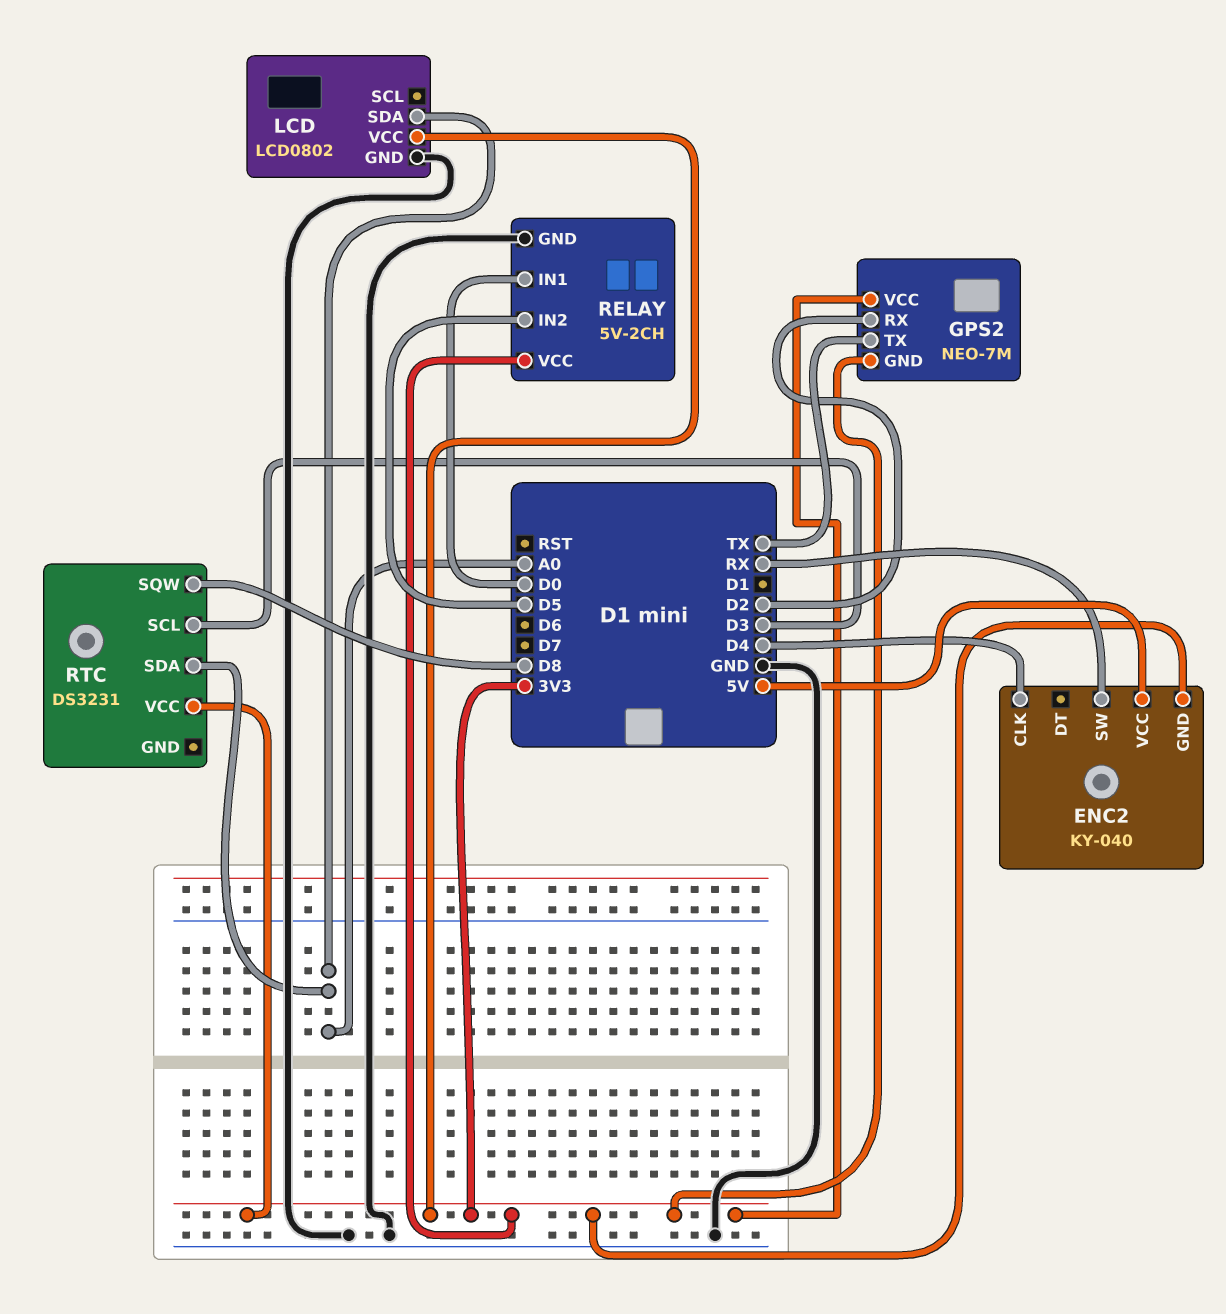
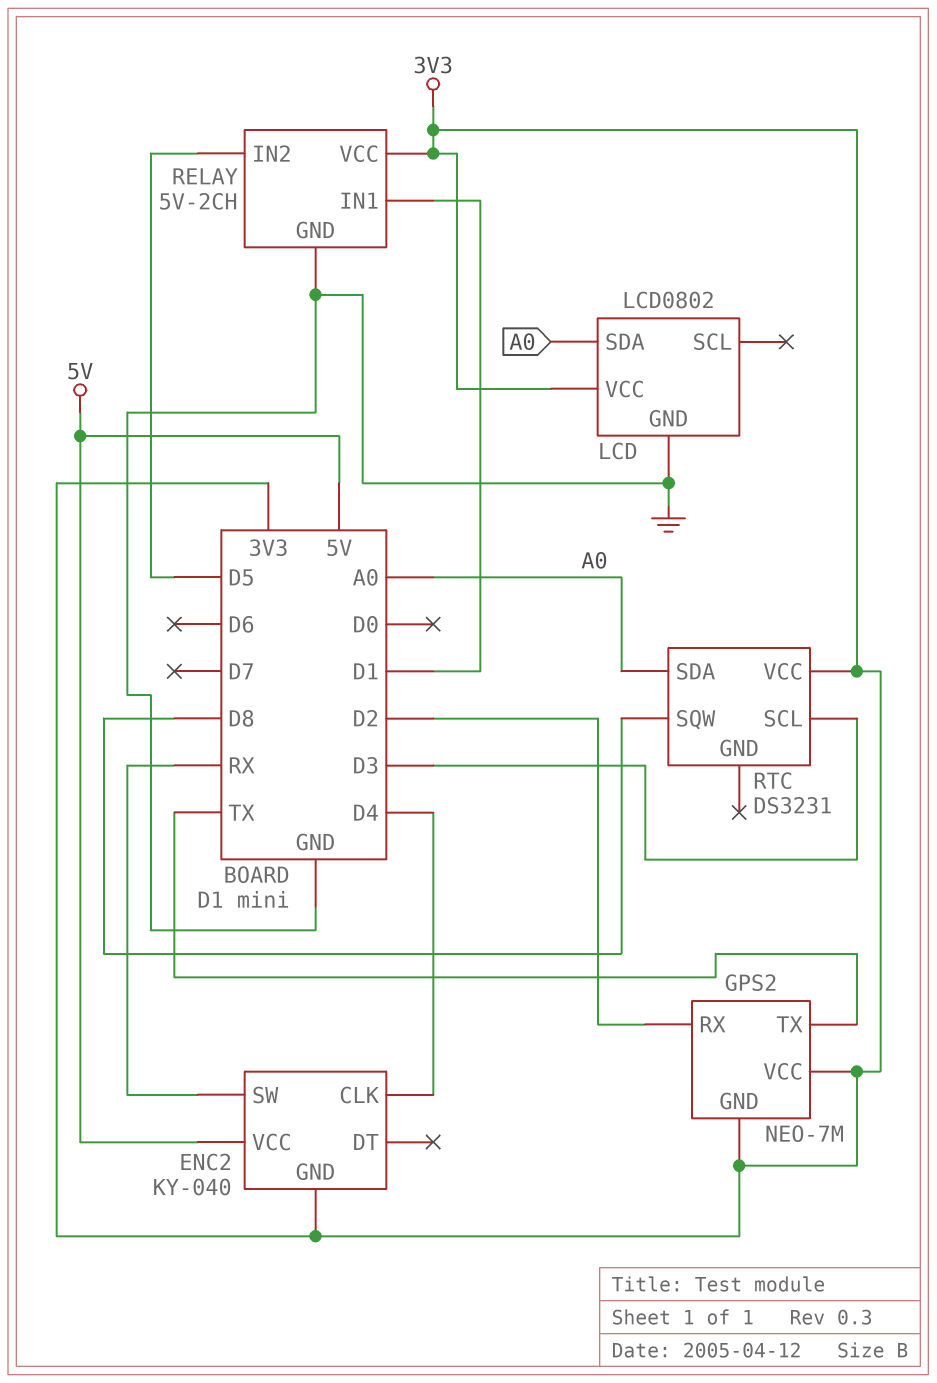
RELAY pin IN1: D0 -> D1

